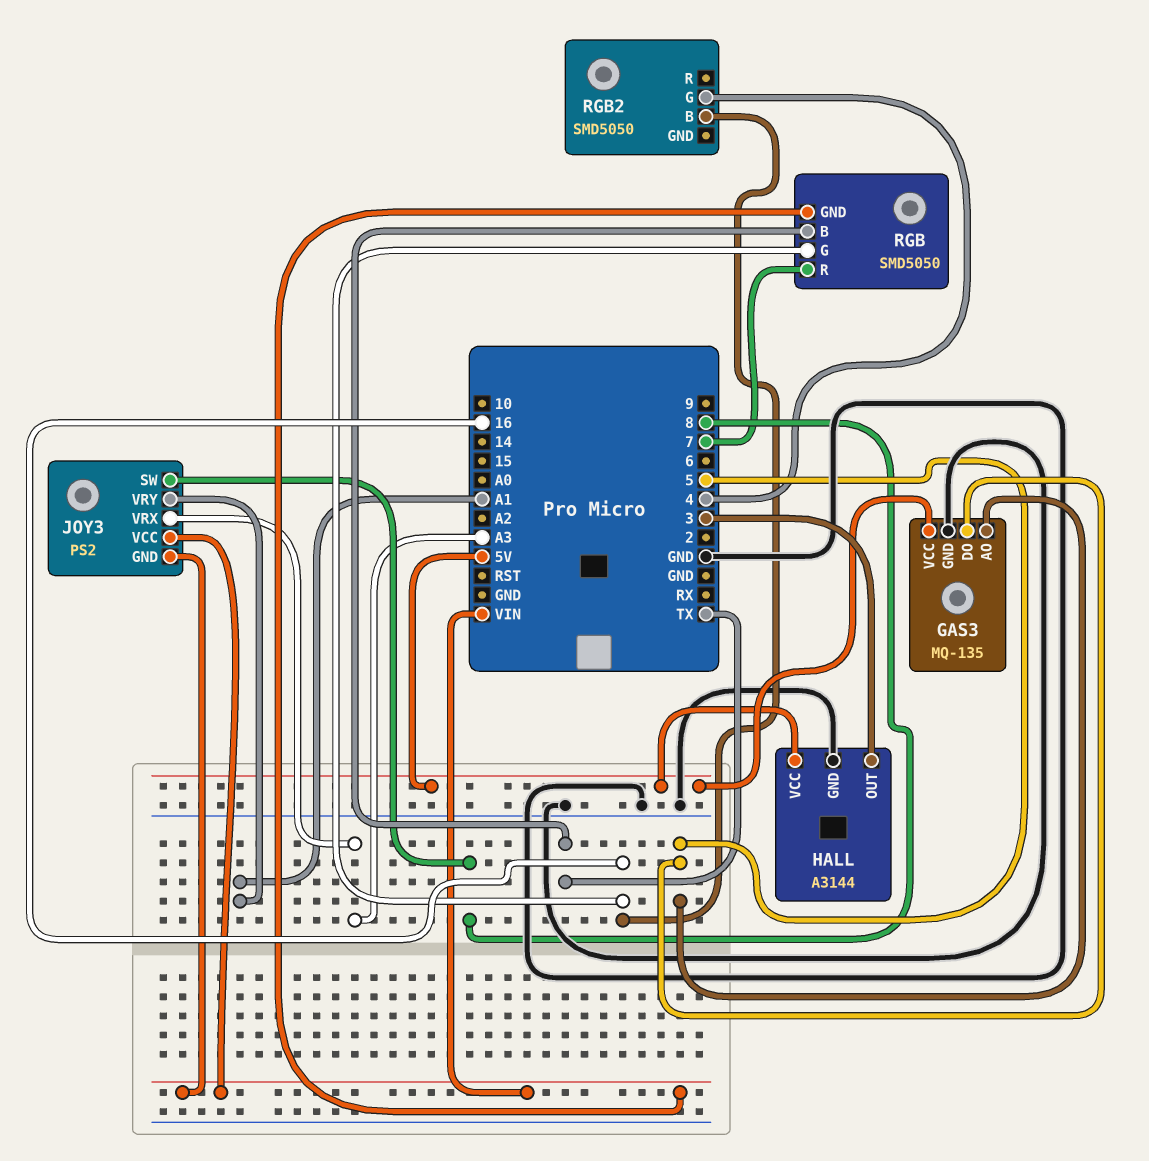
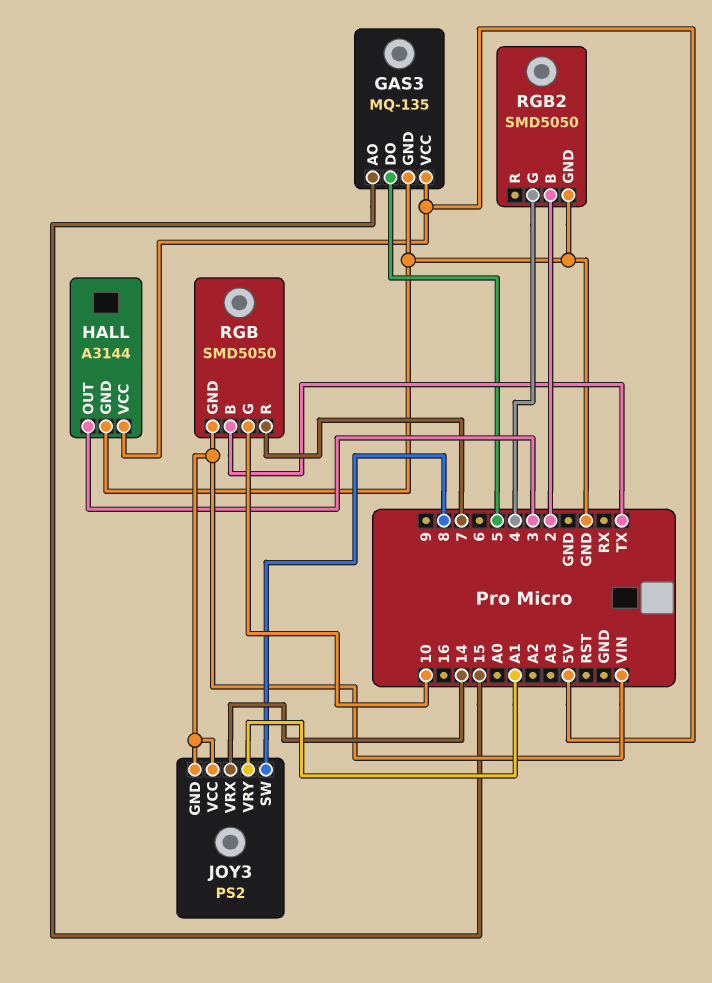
GAS3 pin AO: 5 -> 15
JOY3 pin VRX: A3 -> 14
RGB pin G: 16 -> 10
RGB2 pin B: 16 -> 2
RGB2 pin GND: none -> GND

